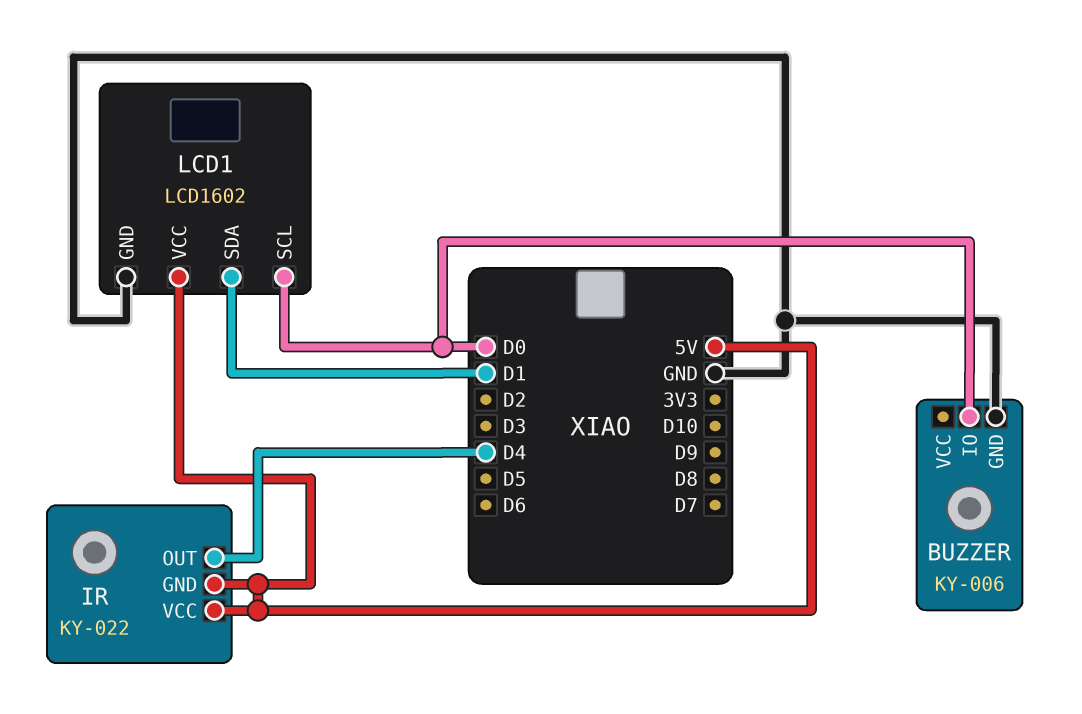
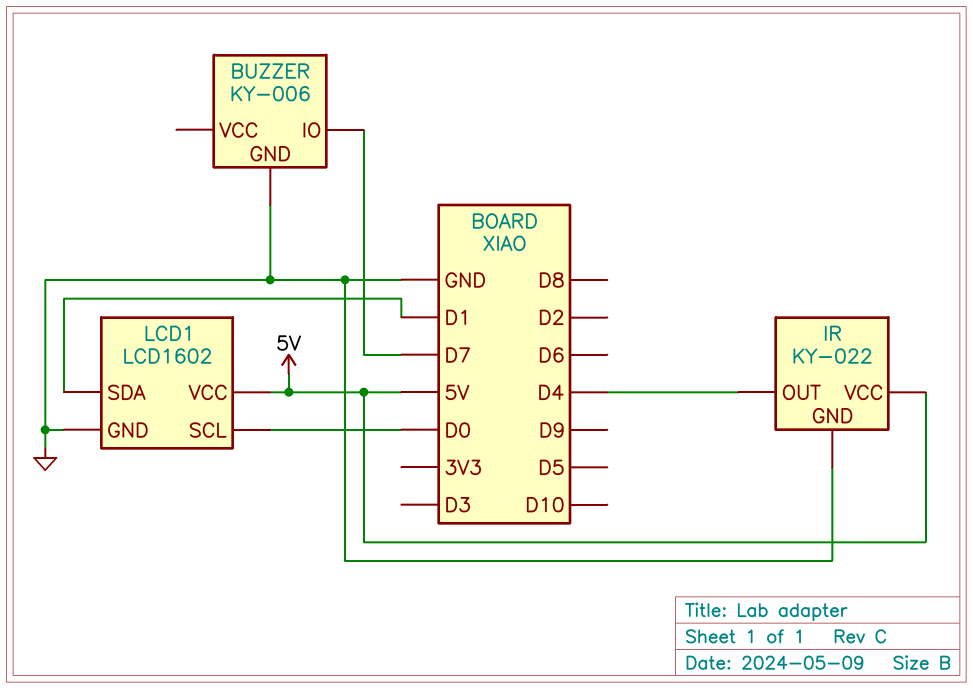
BUZZER pin IO: D0 -> D7
IR pin GND: 5V -> GND

